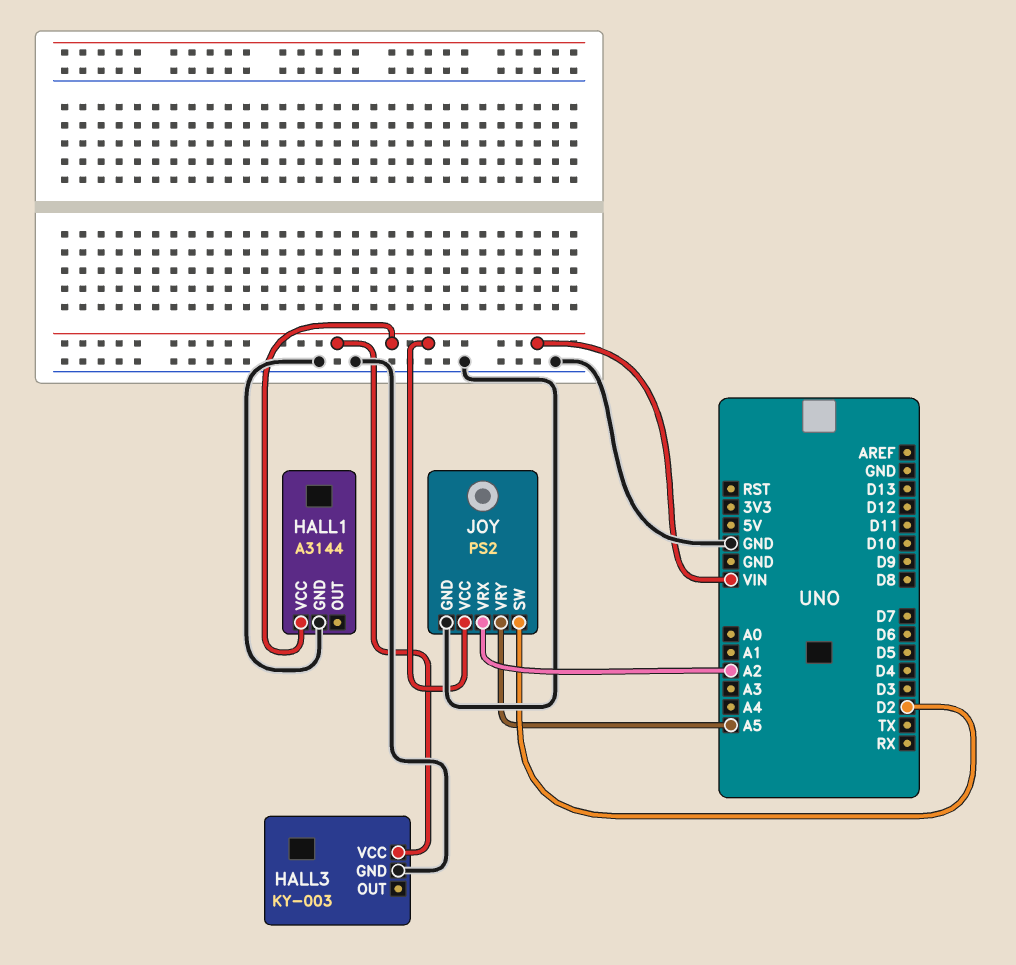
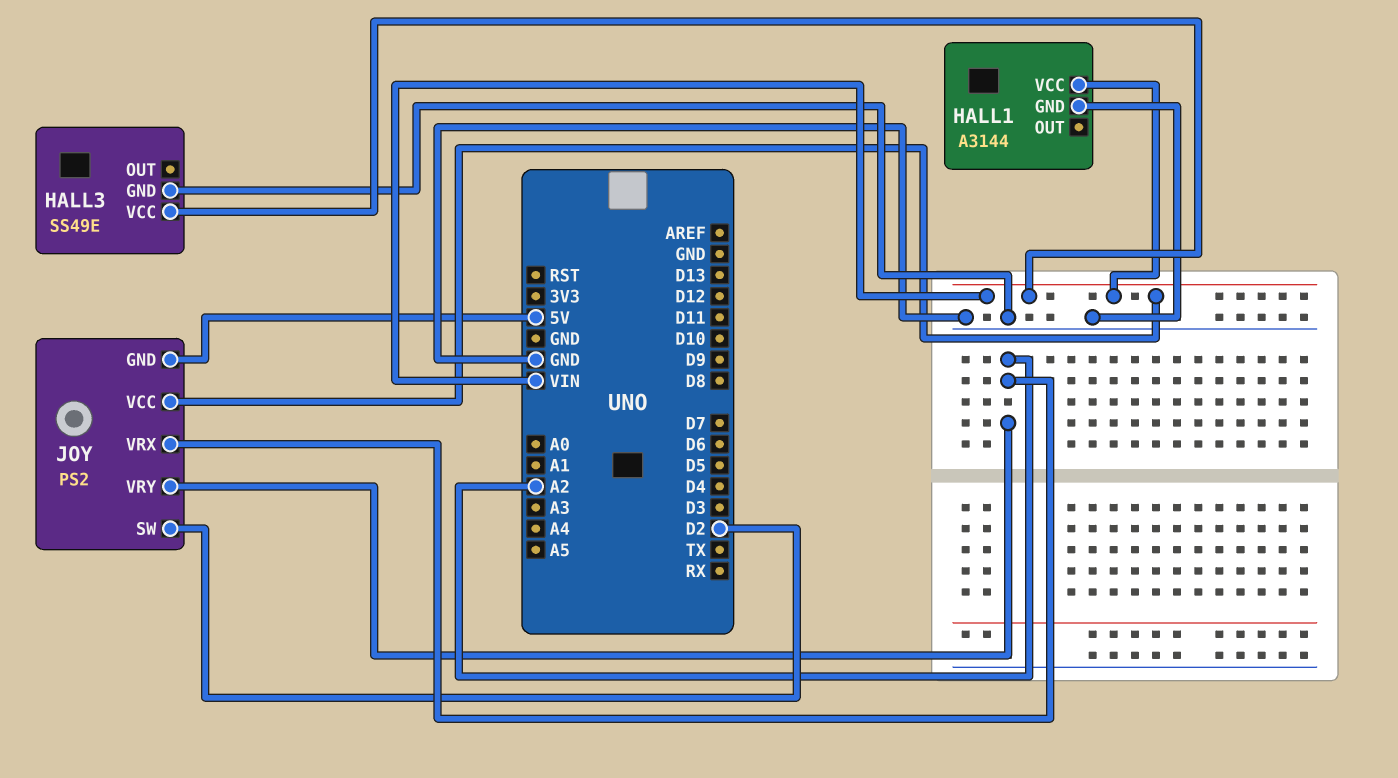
HALL3: KY-003 -> SS49E
JOY pin GND: GND -> 5V
JOY pin VRY: A5 -> A2

